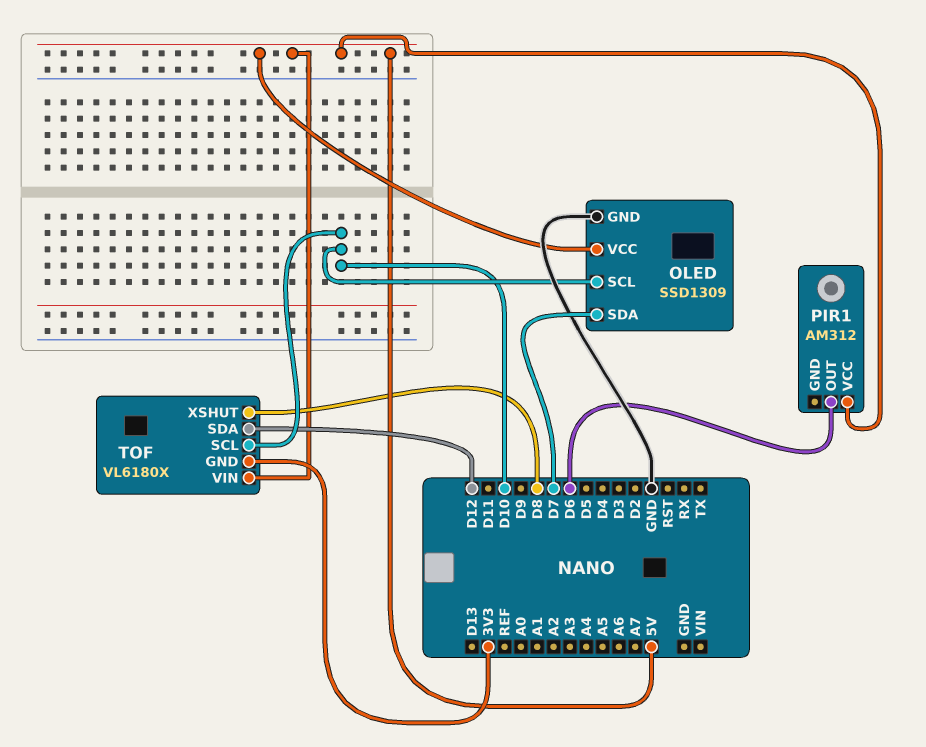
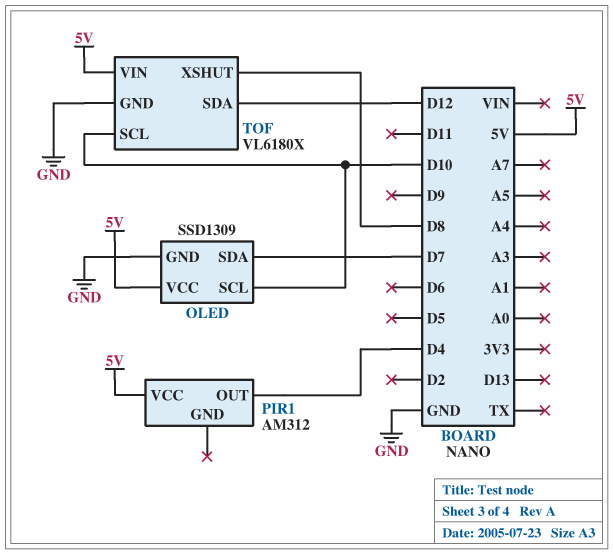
PIR1 pin OUT: D6 -> D4
TOF pin GND: 3V3 -> GND

